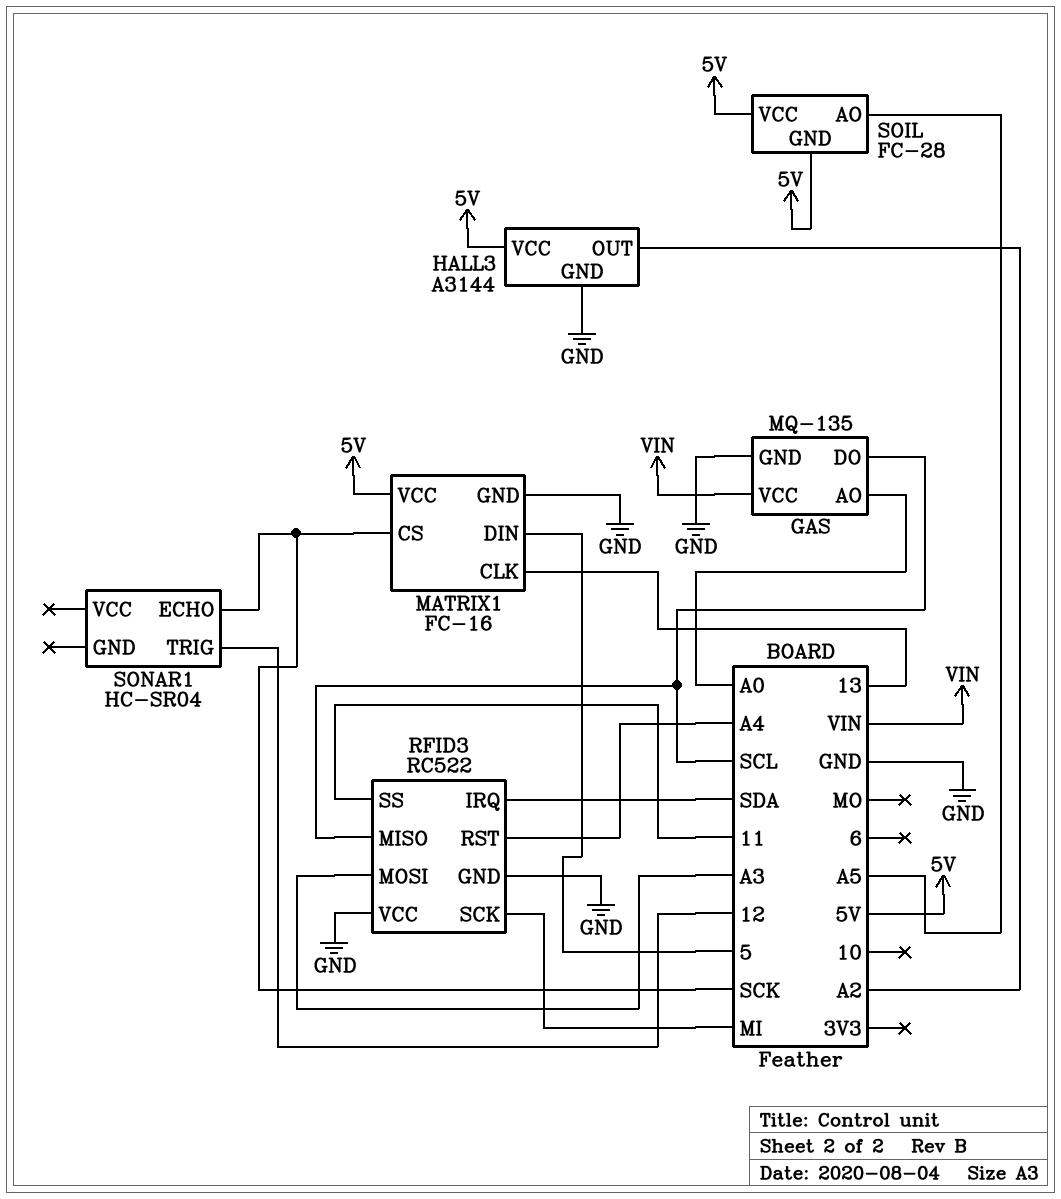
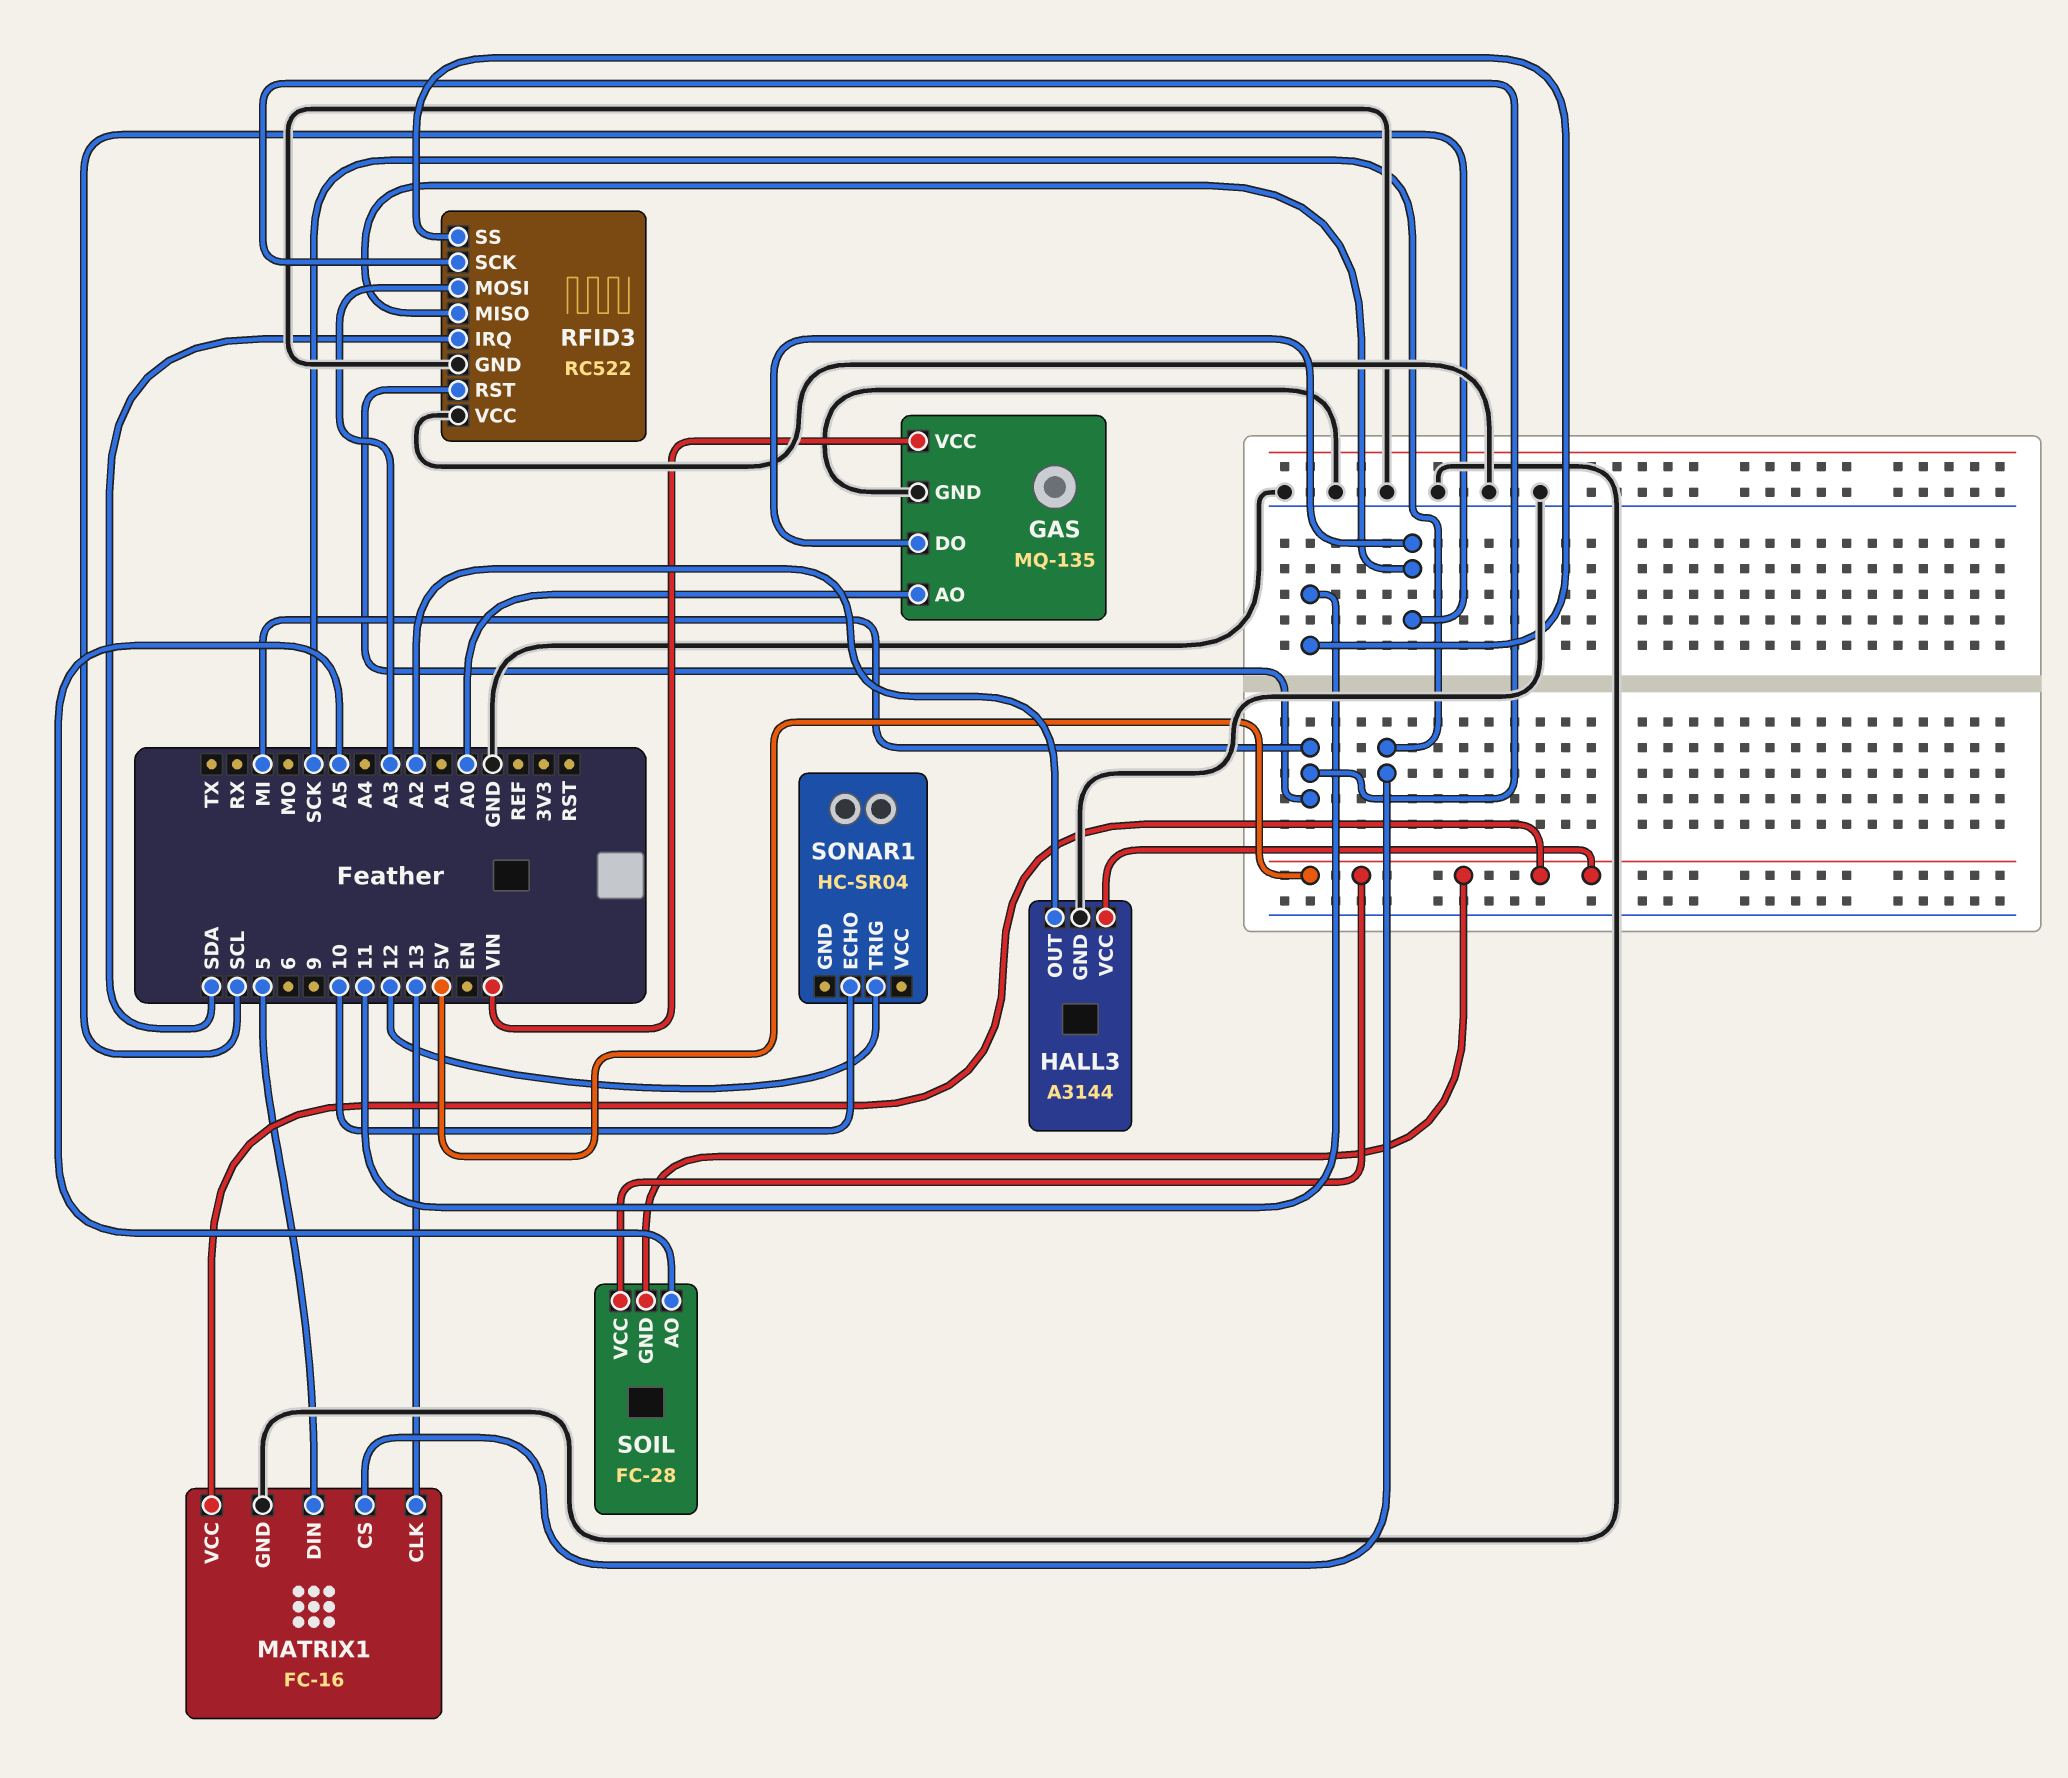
RFID3 pin RST: A4 -> MI
SONAR1 pin ECHO: SCK -> 10

